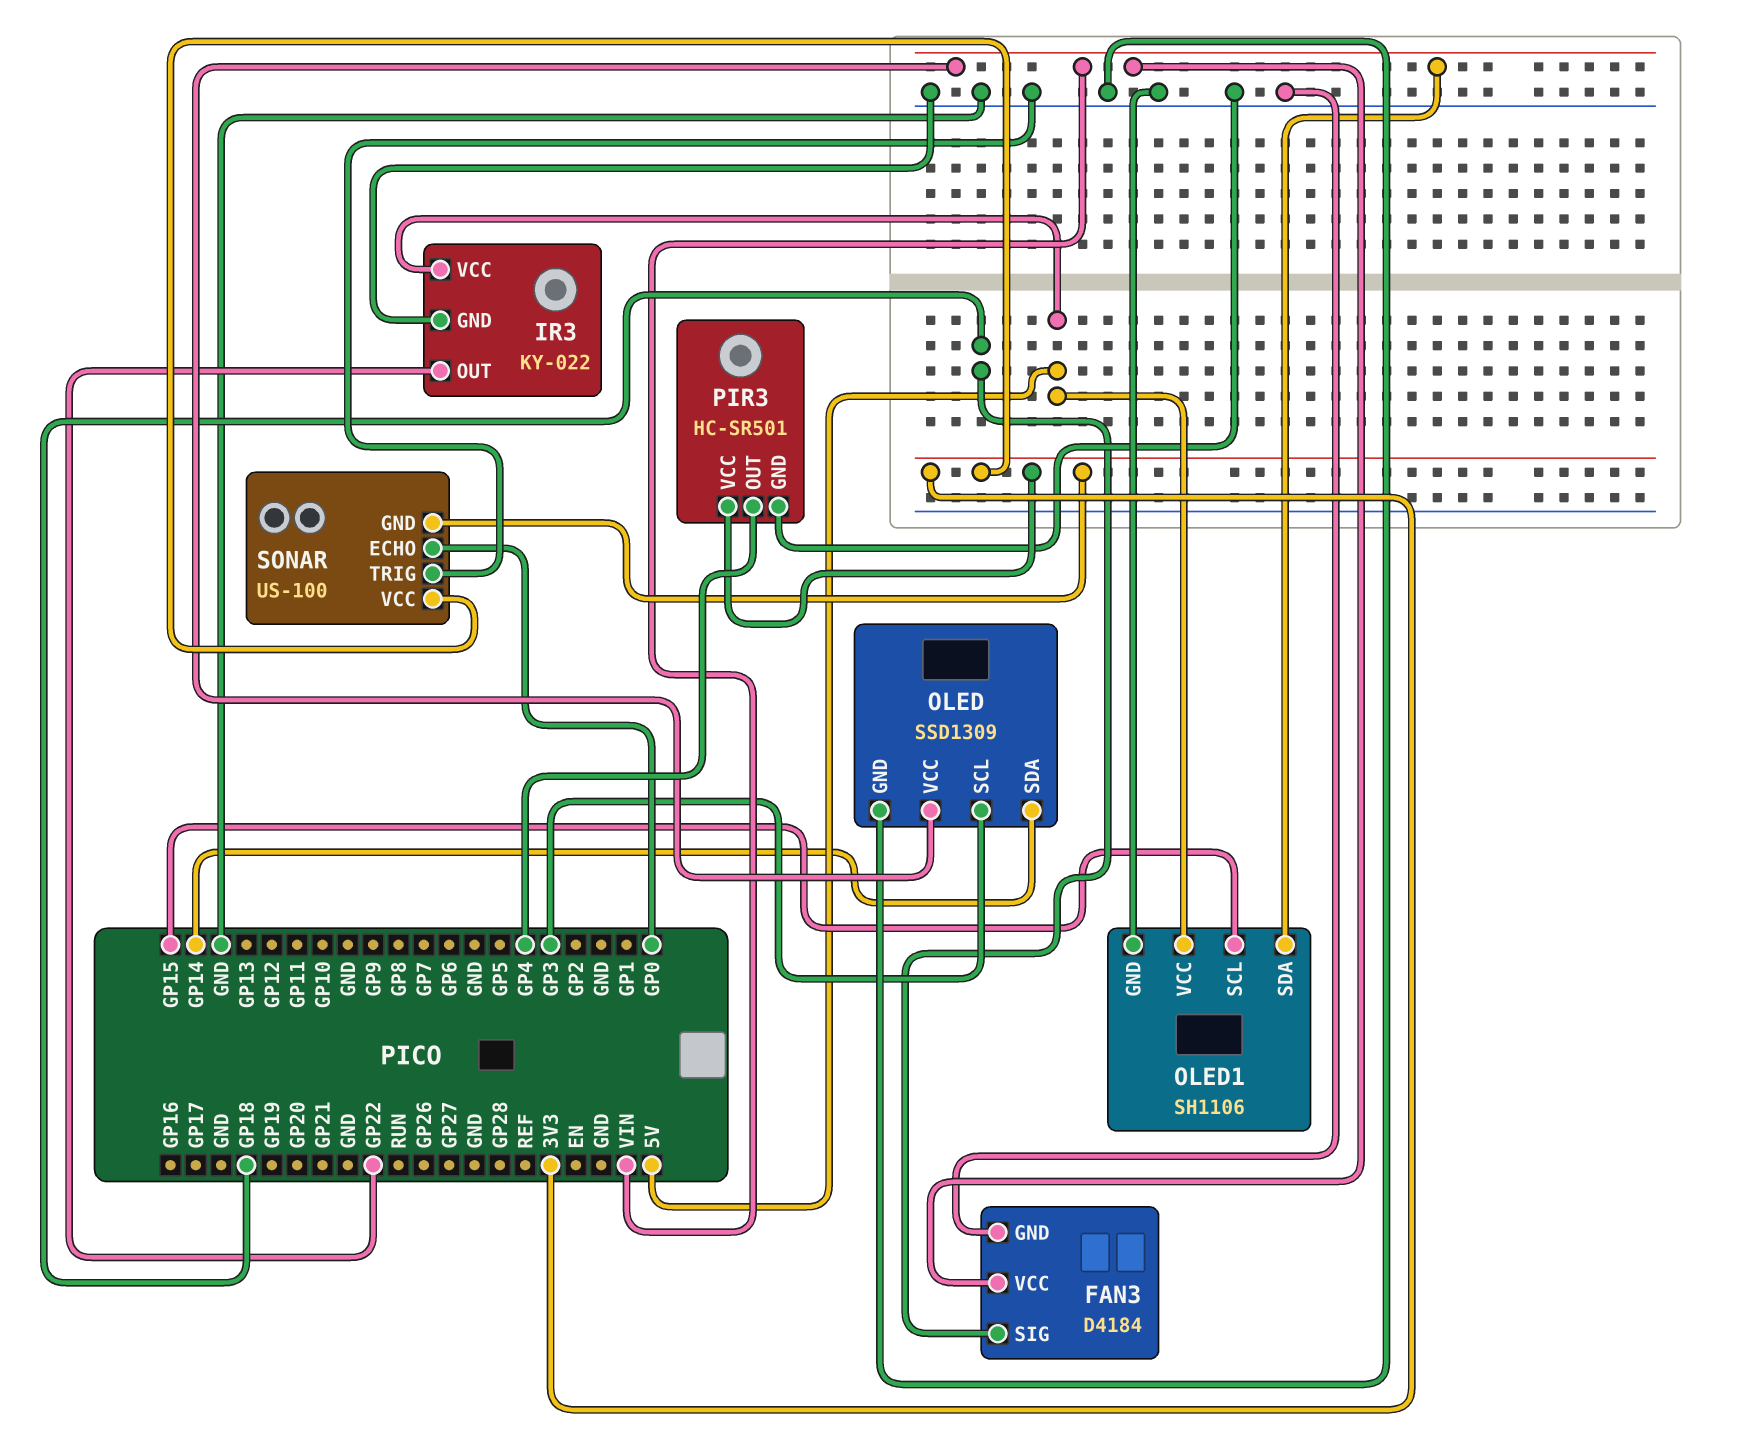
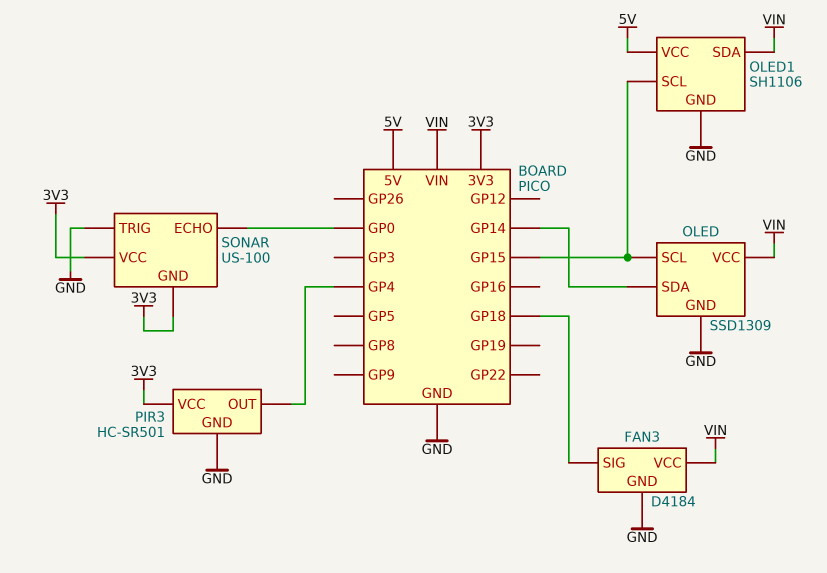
IR3: KY-022 -> none
IR3 pin GND: GND -> none
IR3 pin OUT: GP22 -> none
IR3 pin VCC: 5V -> none
OLED pin SCL: GP3 -> GP15

